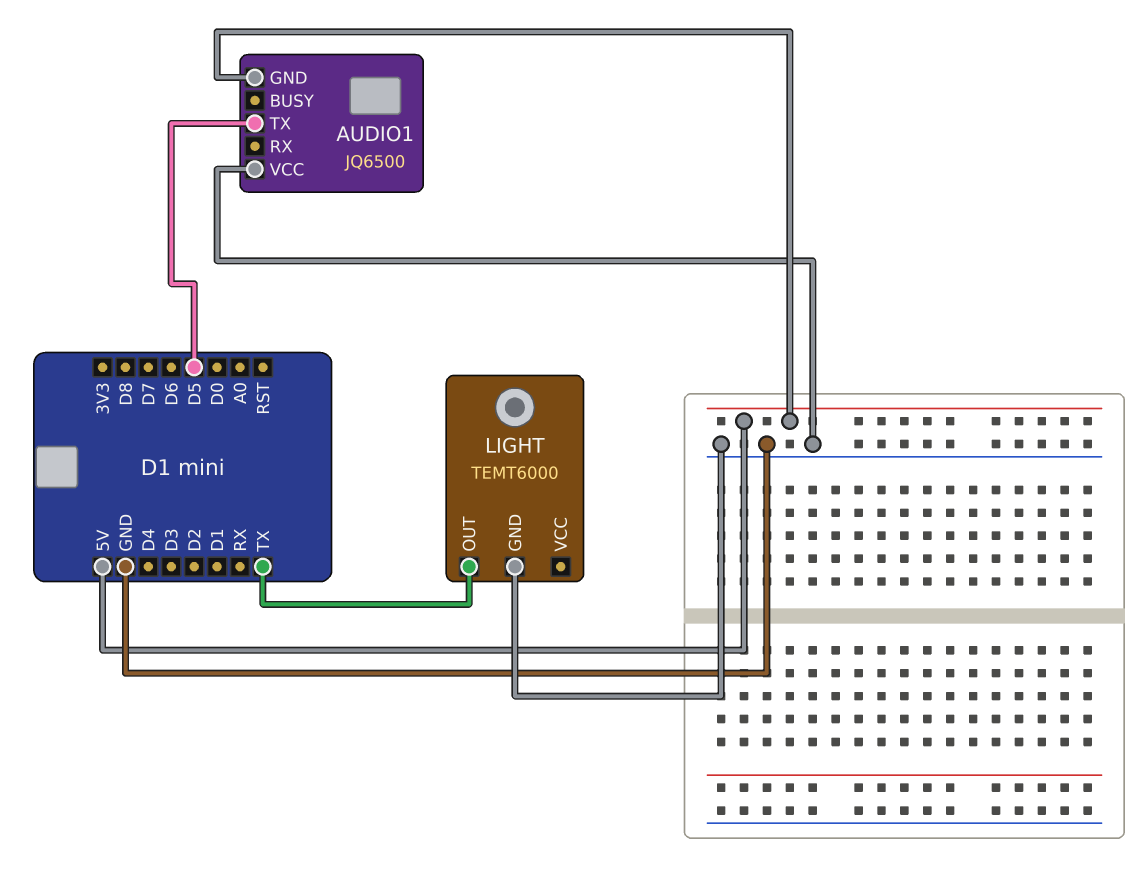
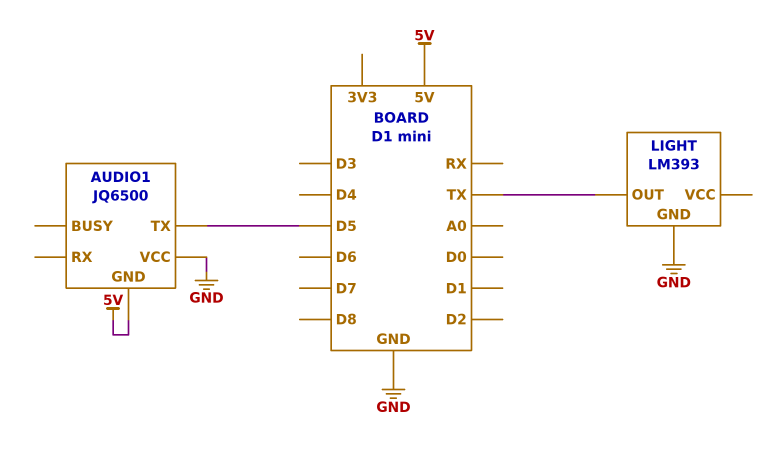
LIGHT: TEMT6000 -> LM393

